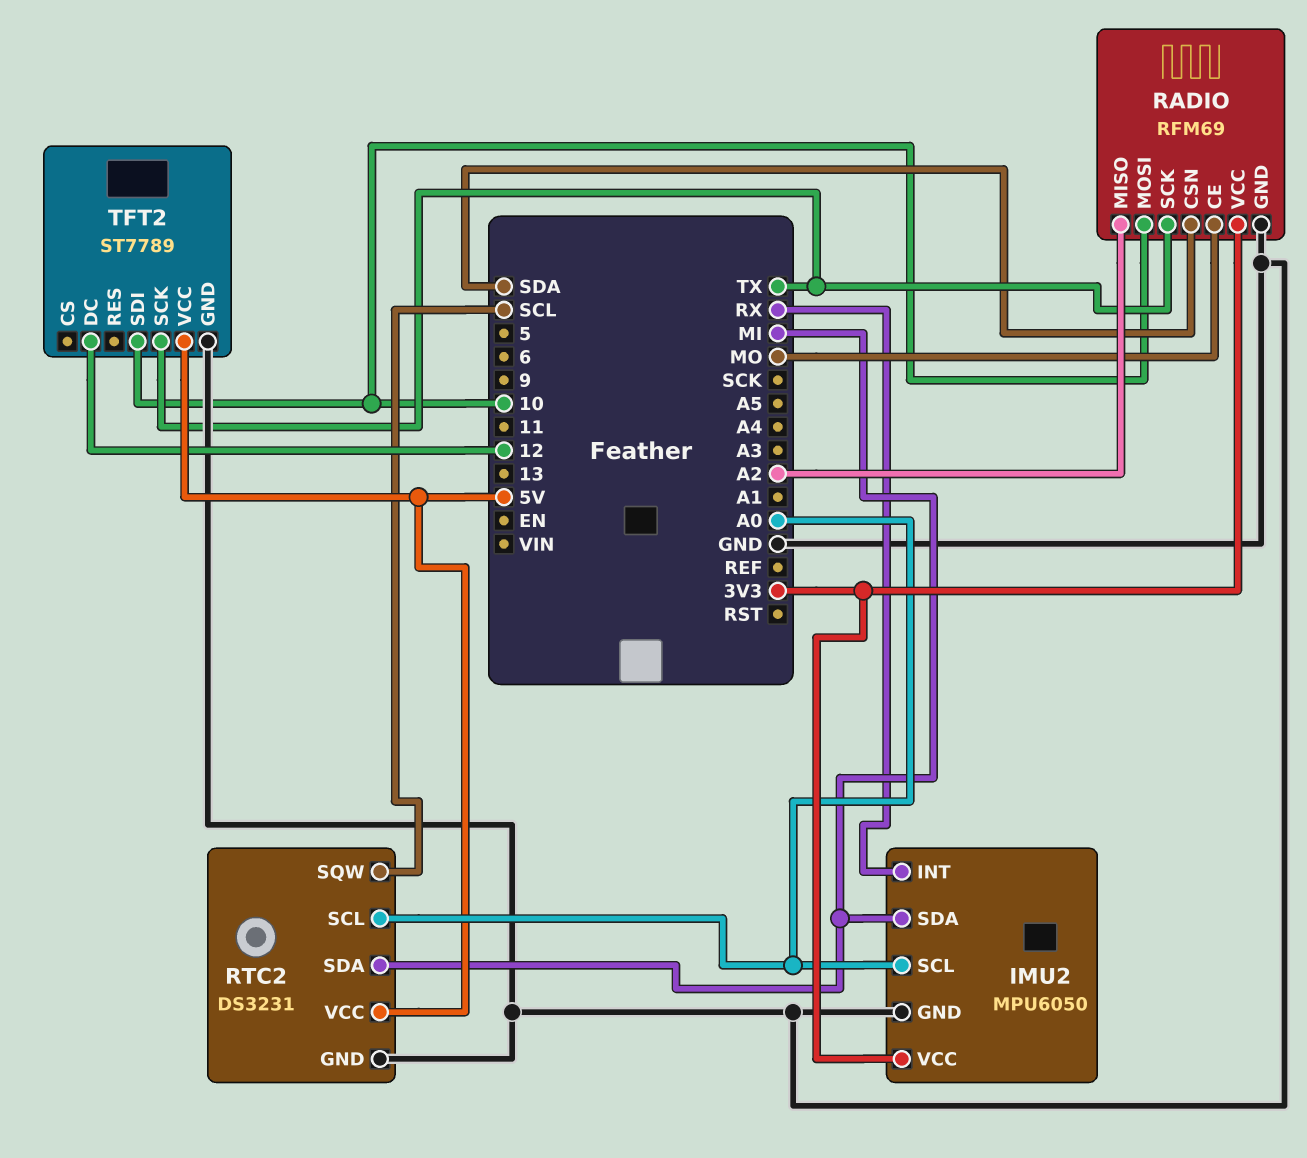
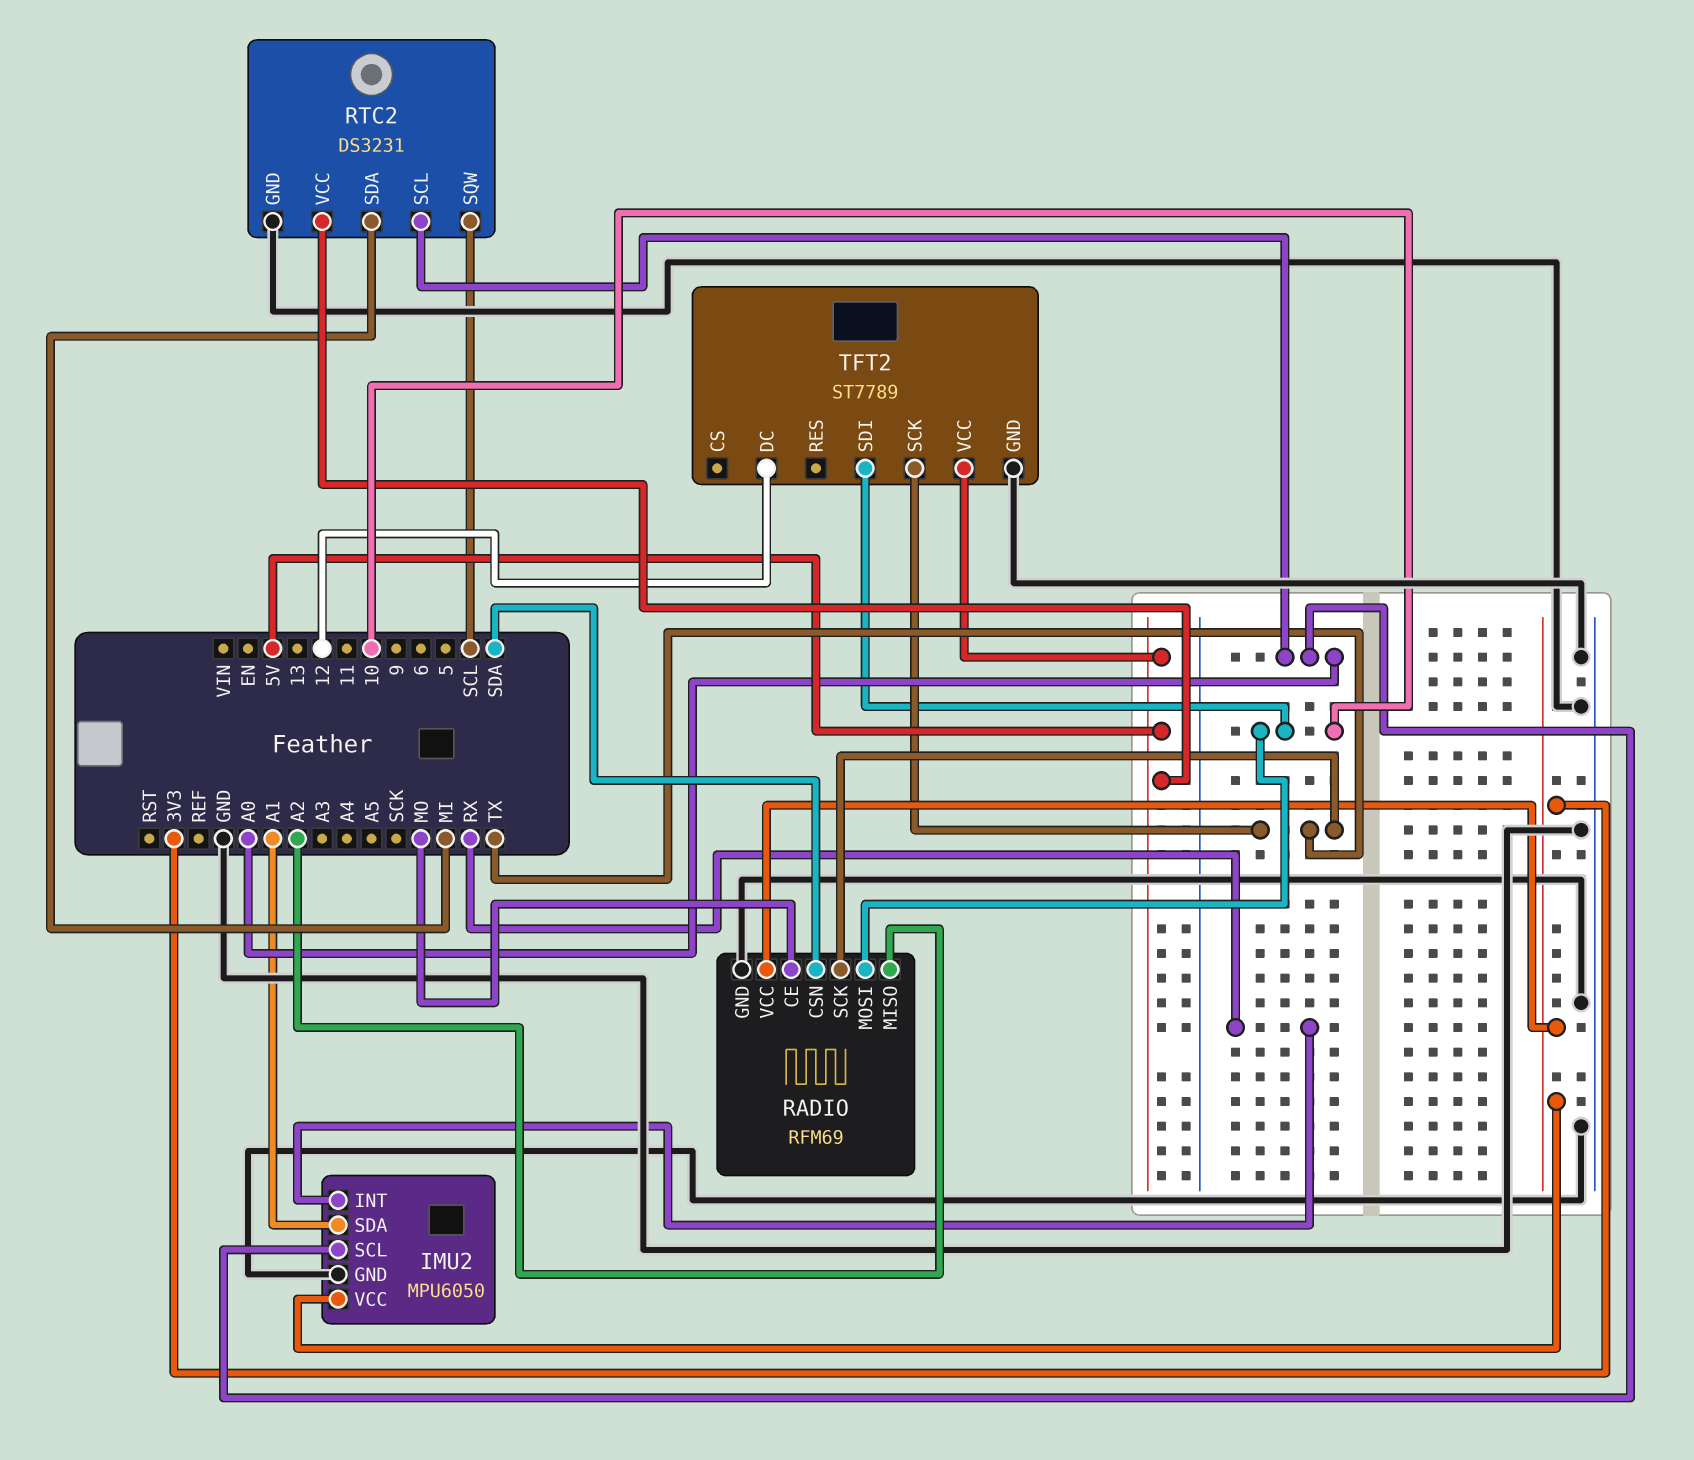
IMU2 pin SDA: MI -> A1

